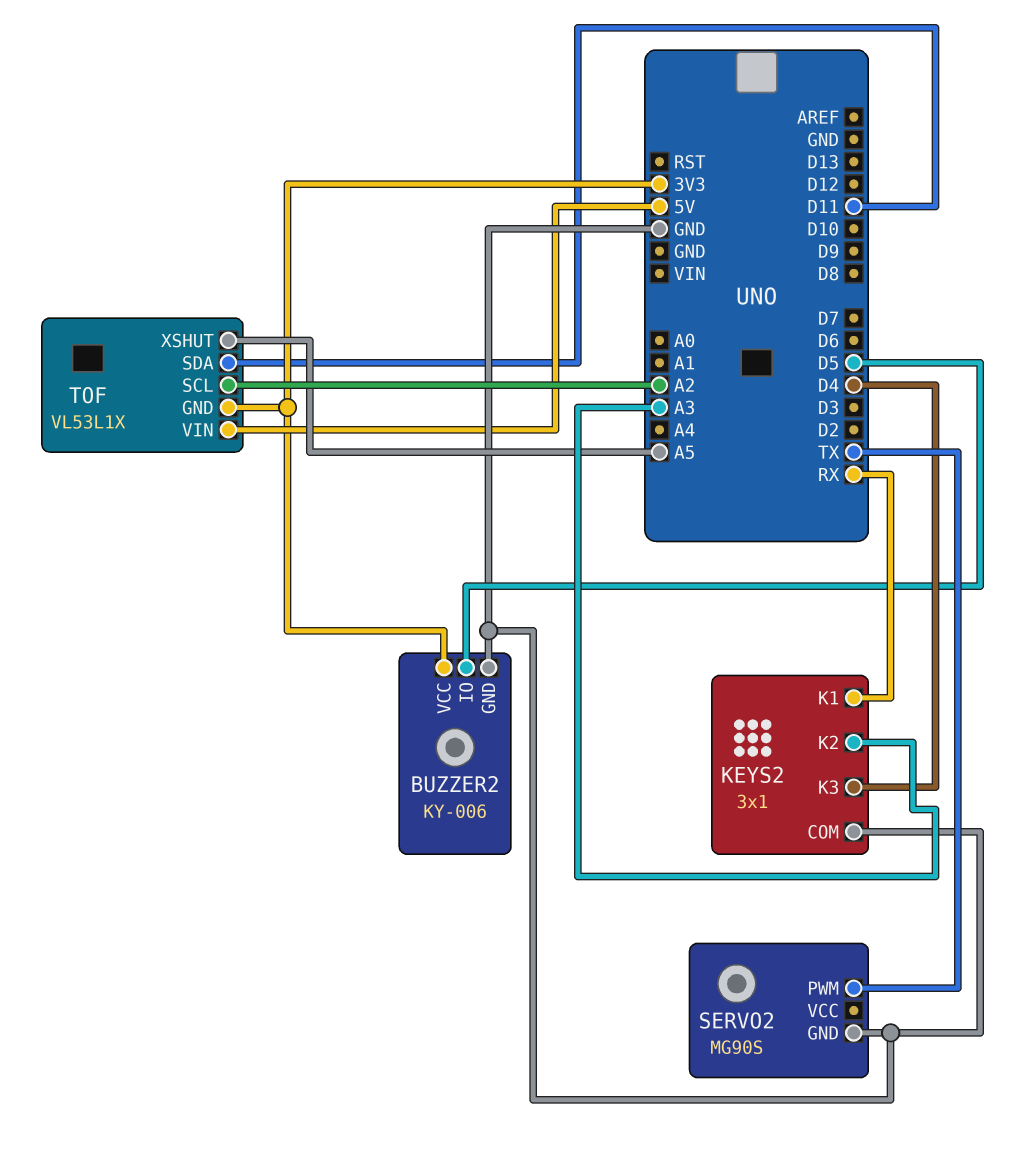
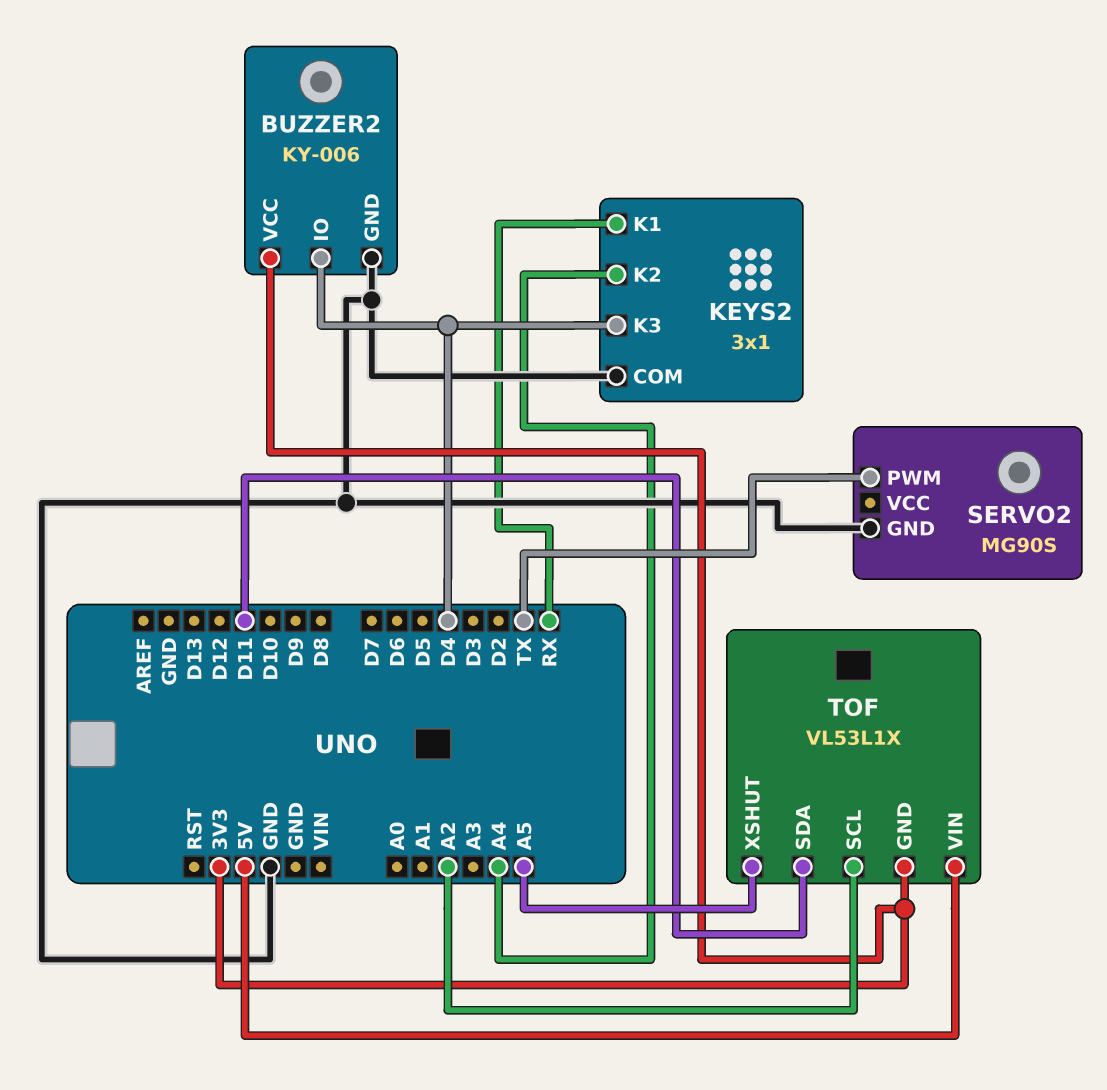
BUZZER2 pin IO: D5 -> D4
KEYS2 pin K2: A3 -> A4

